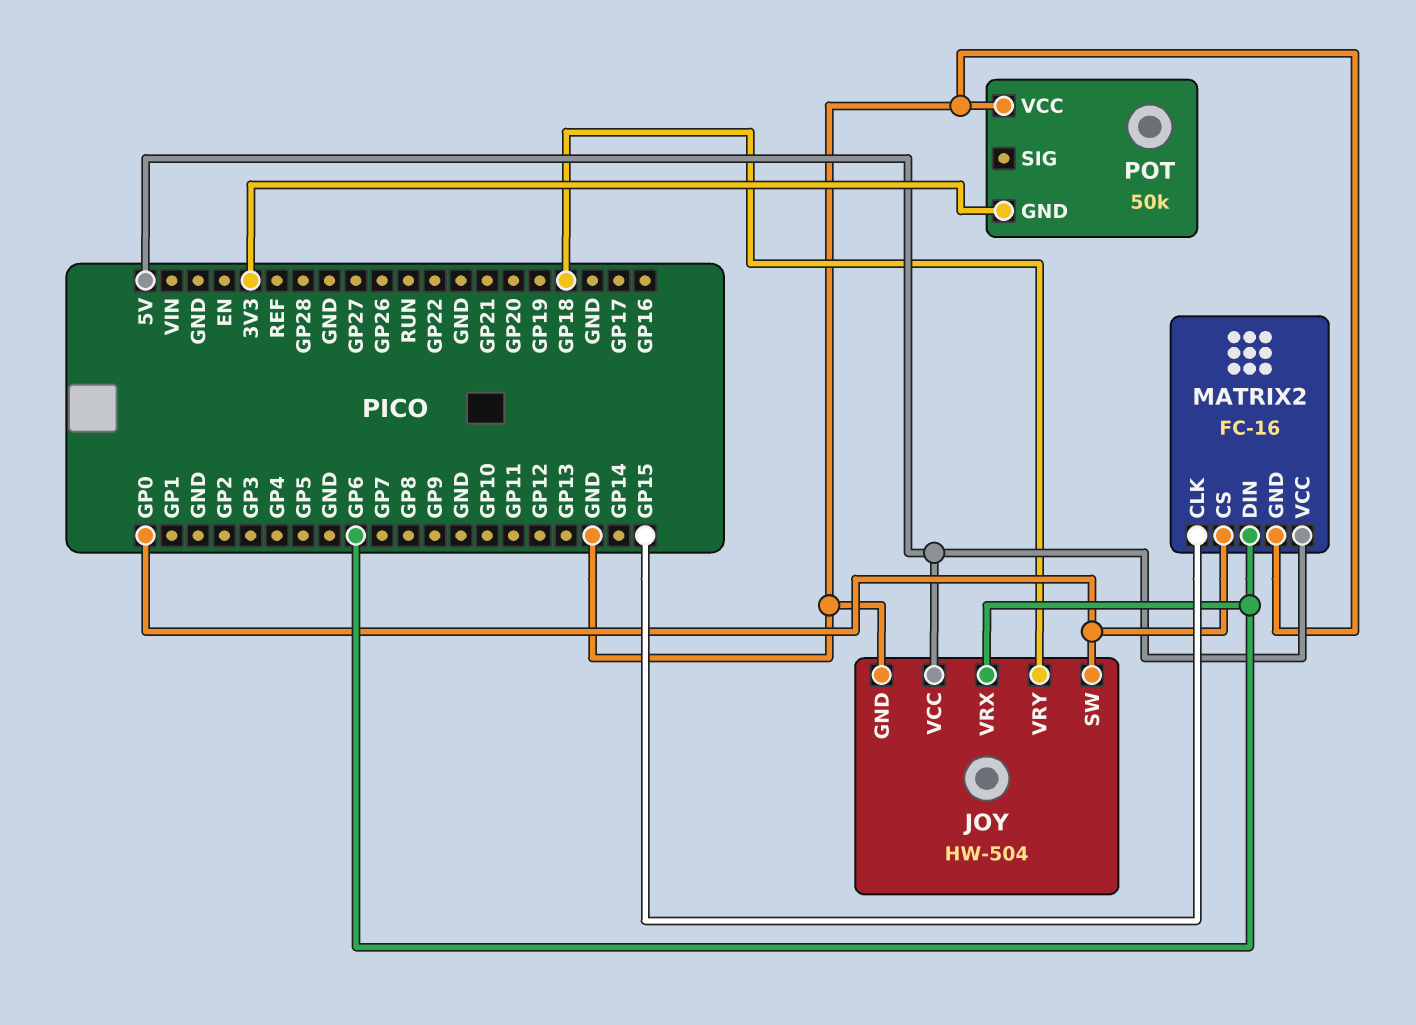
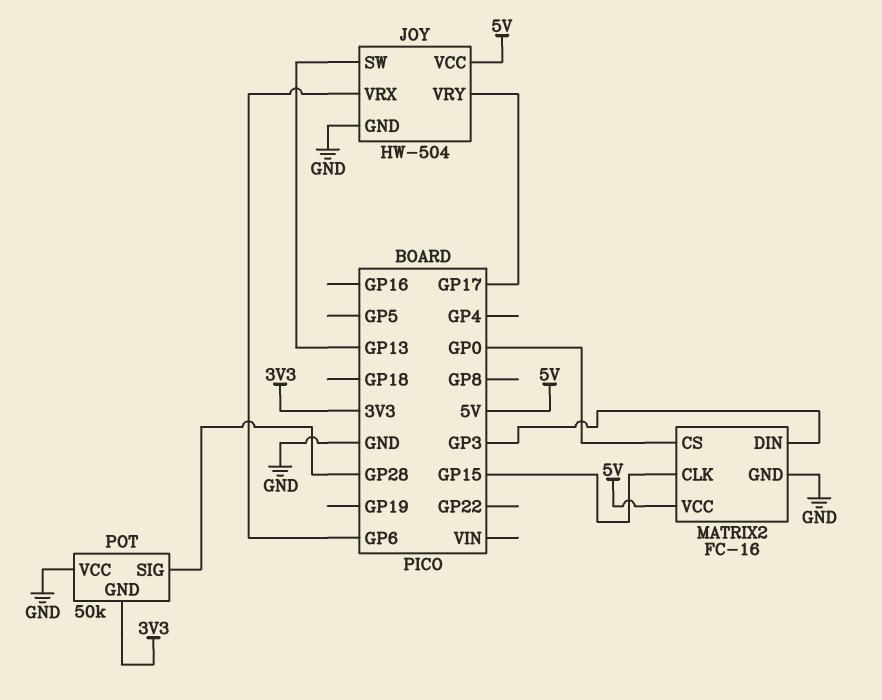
JOY pin SW: GP0 -> GP13
JOY pin VRY: GP18 -> GP17
MATRIX2 pin DIN: GP6 -> GP3
POT pin SIG: none -> GP28

